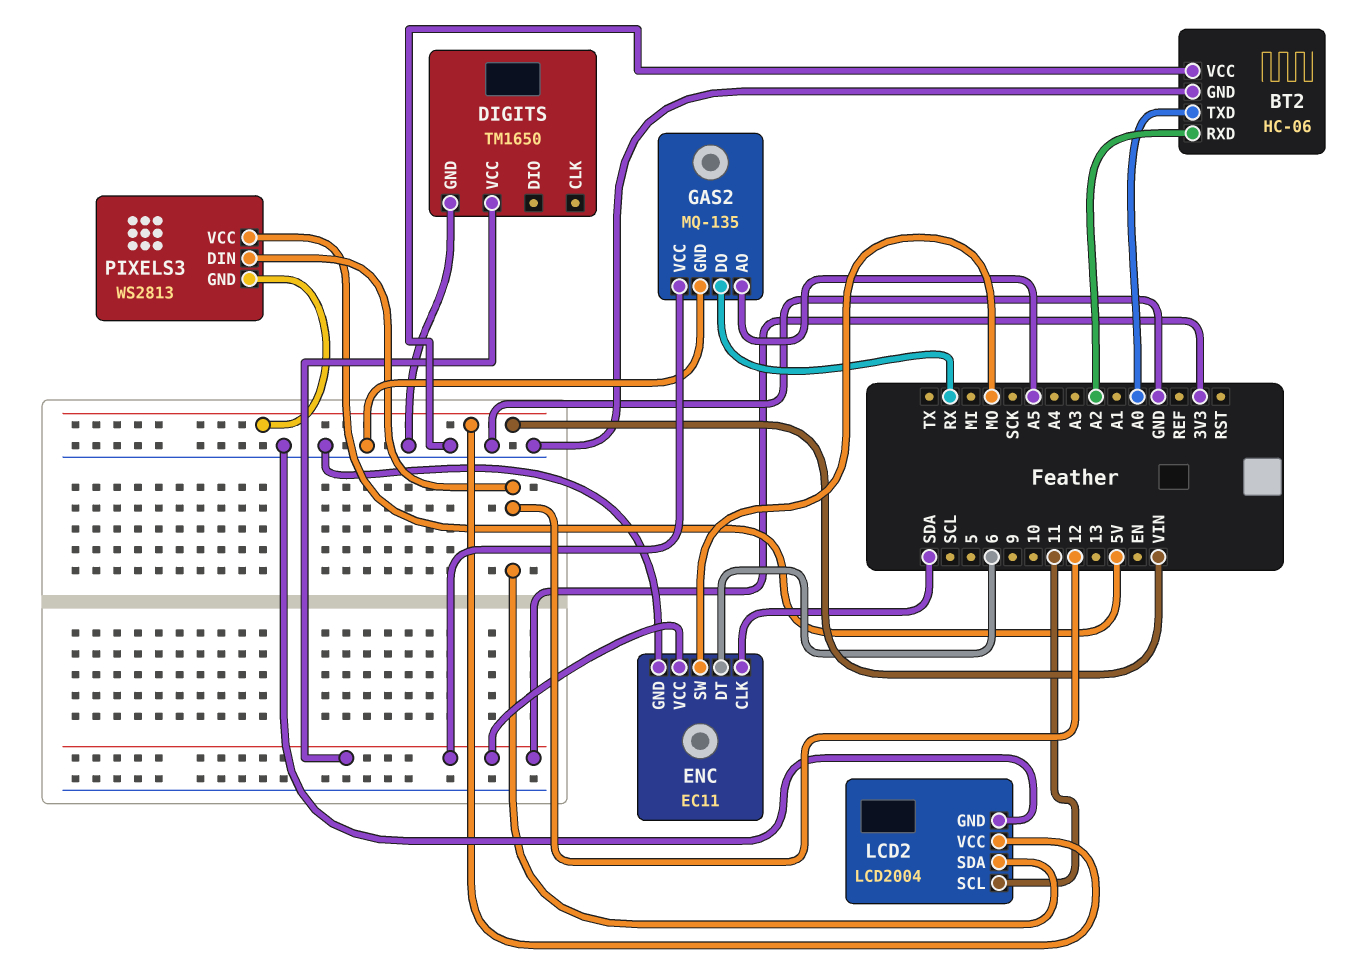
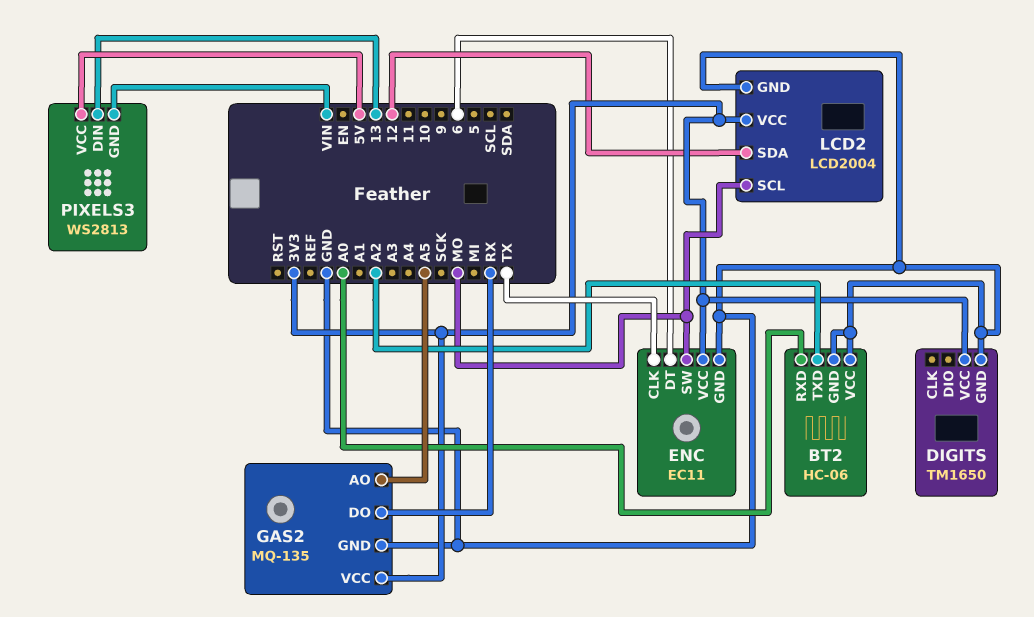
BT2 pin RXD: A2 -> A0
BT2 pin TXD: A0 -> A2
ENC pin CLK: SDA -> TX
LCD2 pin SCL: 11 -> MO
LCD2 pin VCC: VIN -> 3V3
PIXELS3 pin DIN: 12 -> 13

